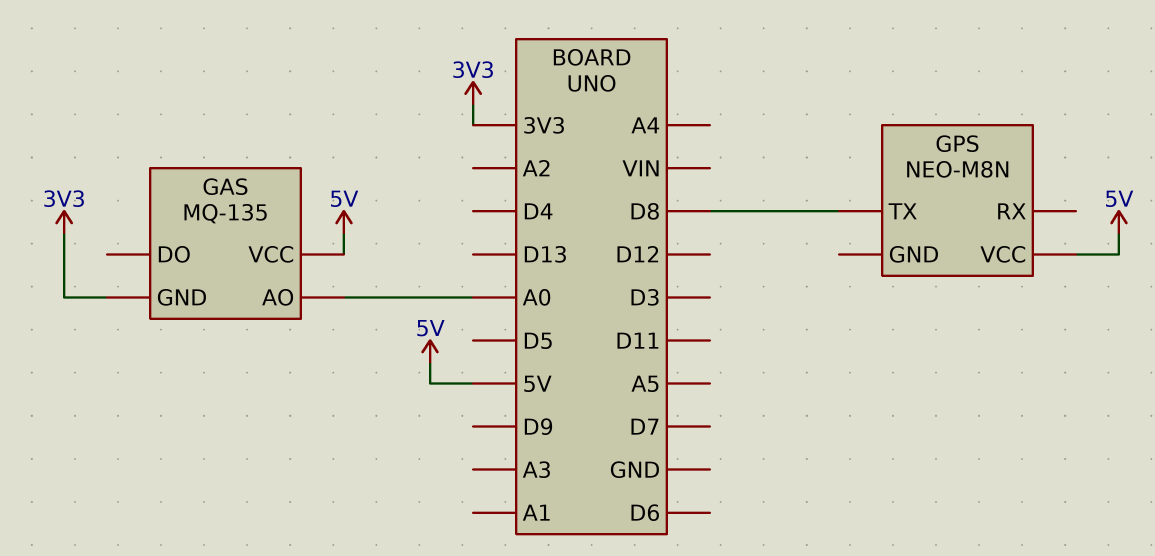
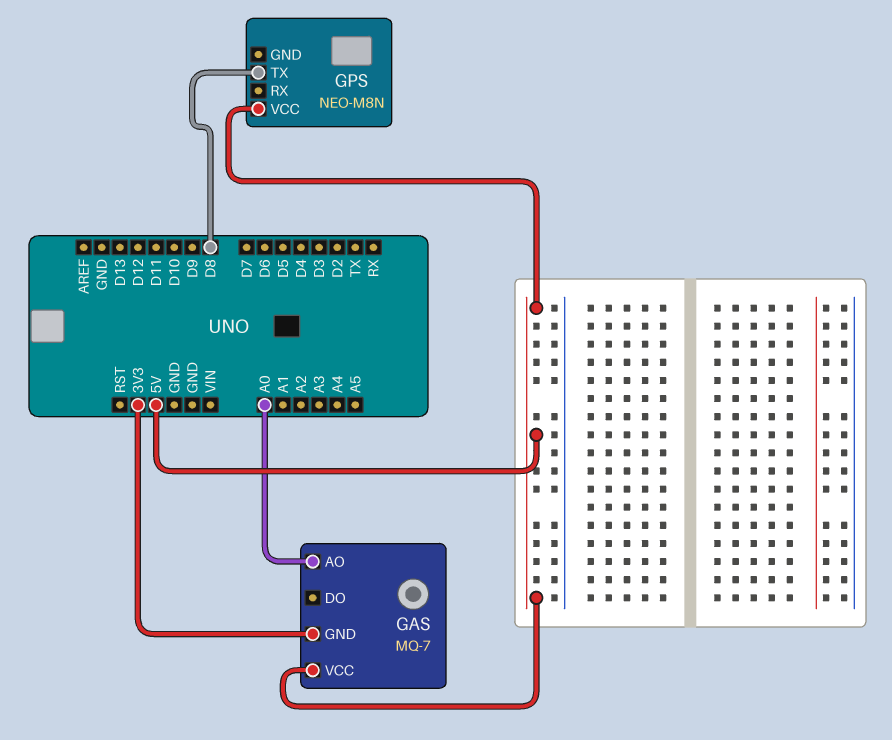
GAS: MQ-135 -> MQ-7

